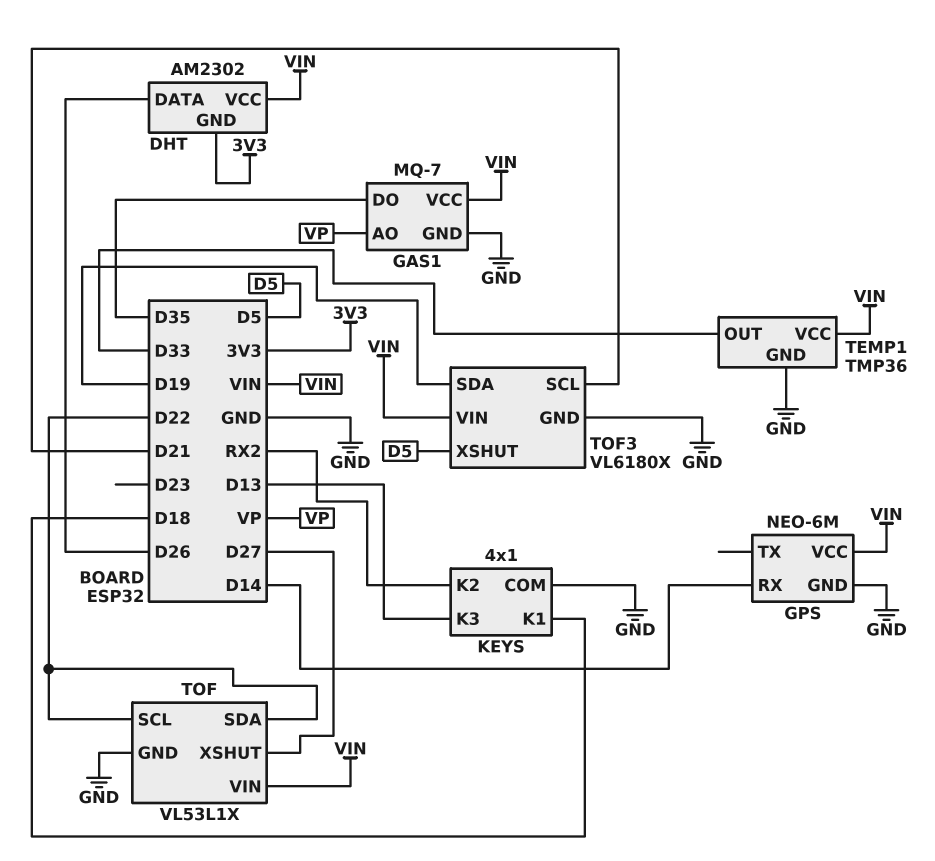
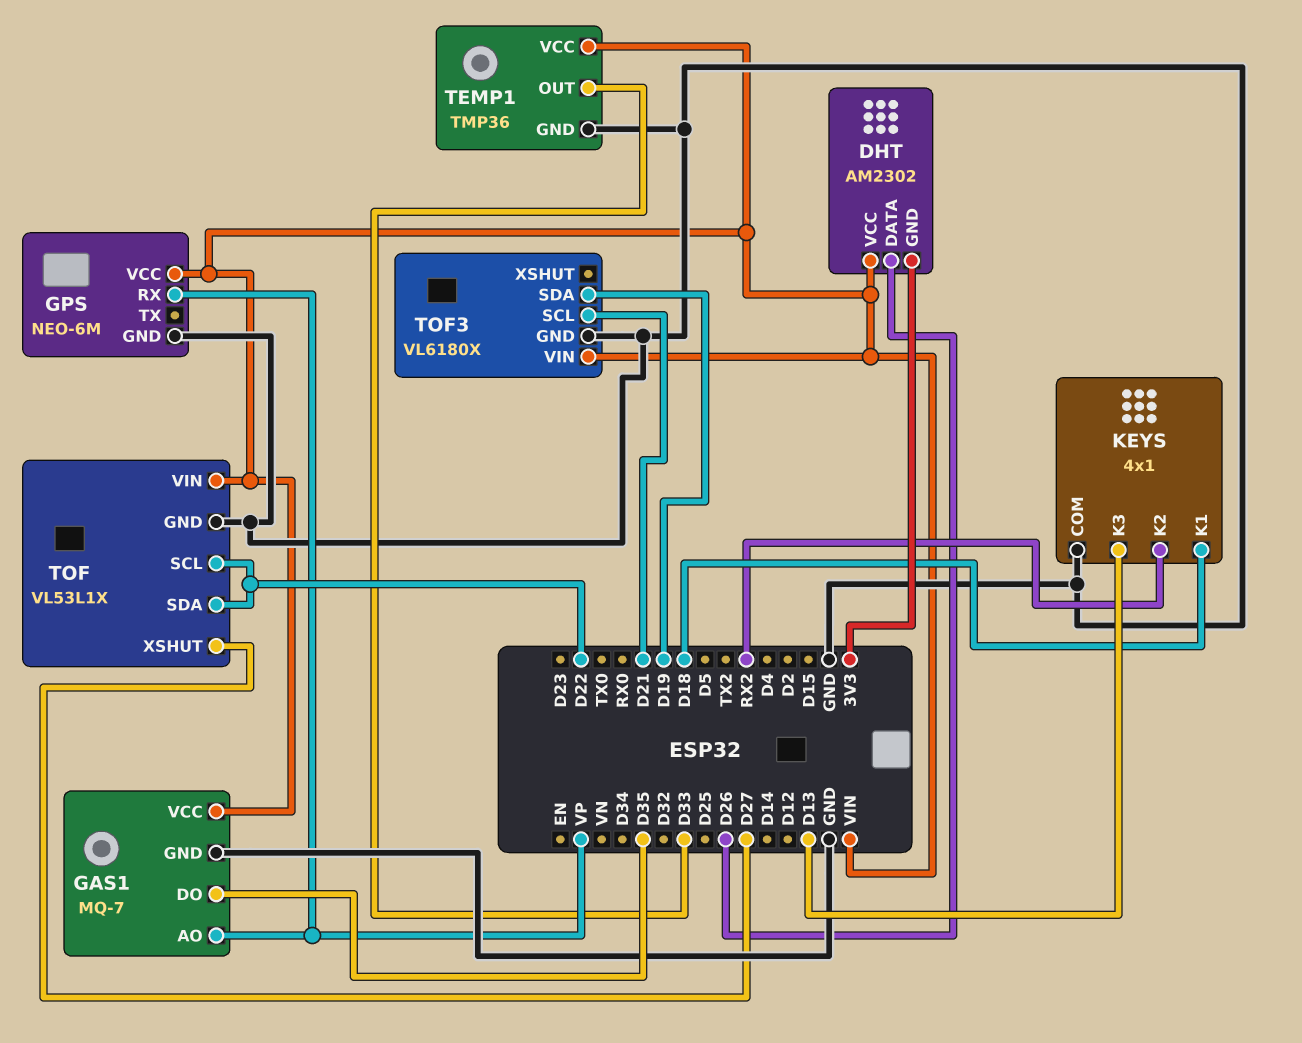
GPS pin RX: D14 -> VP
TOF3 pin XSHUT: D5 -> none

